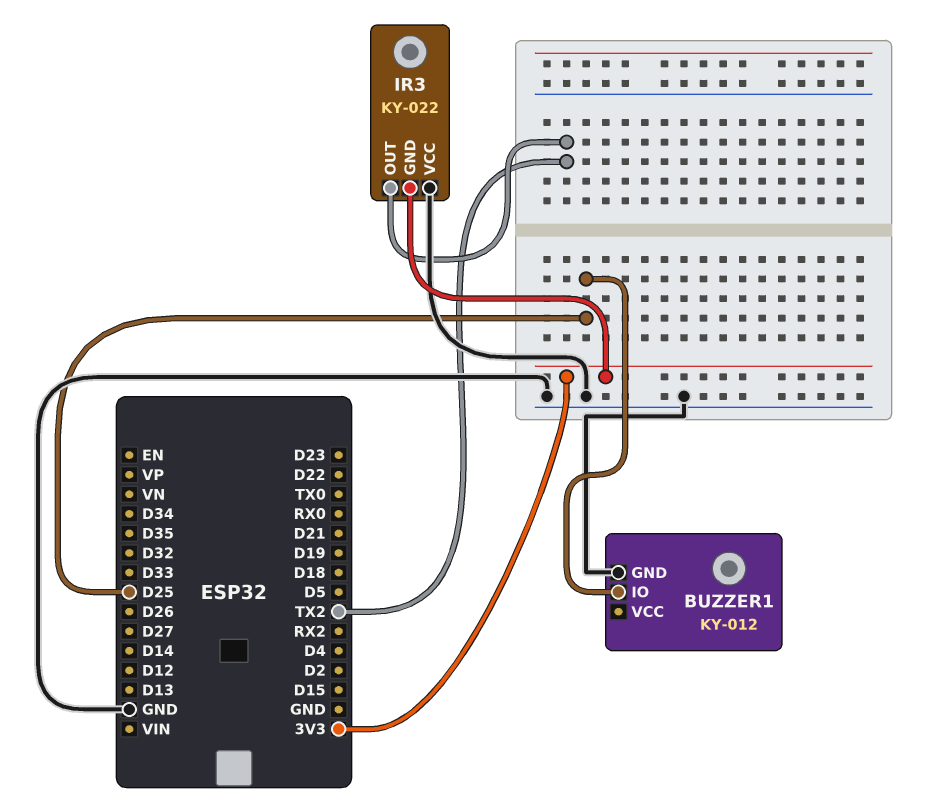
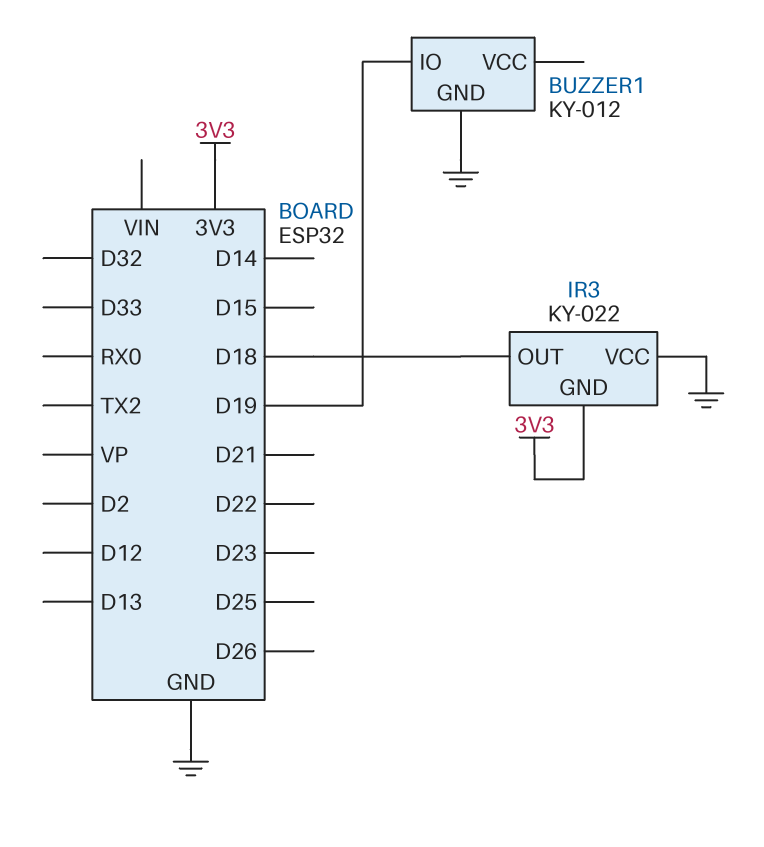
BUZZER1 pin IO: D25 -> D19
IR3 pin OUT: TX2 -> D18

